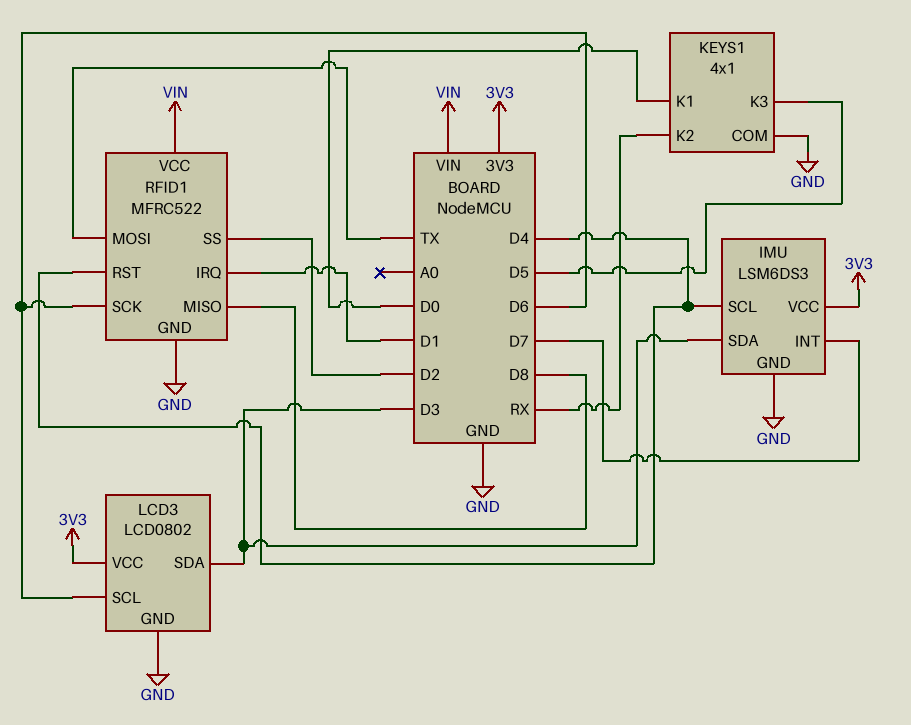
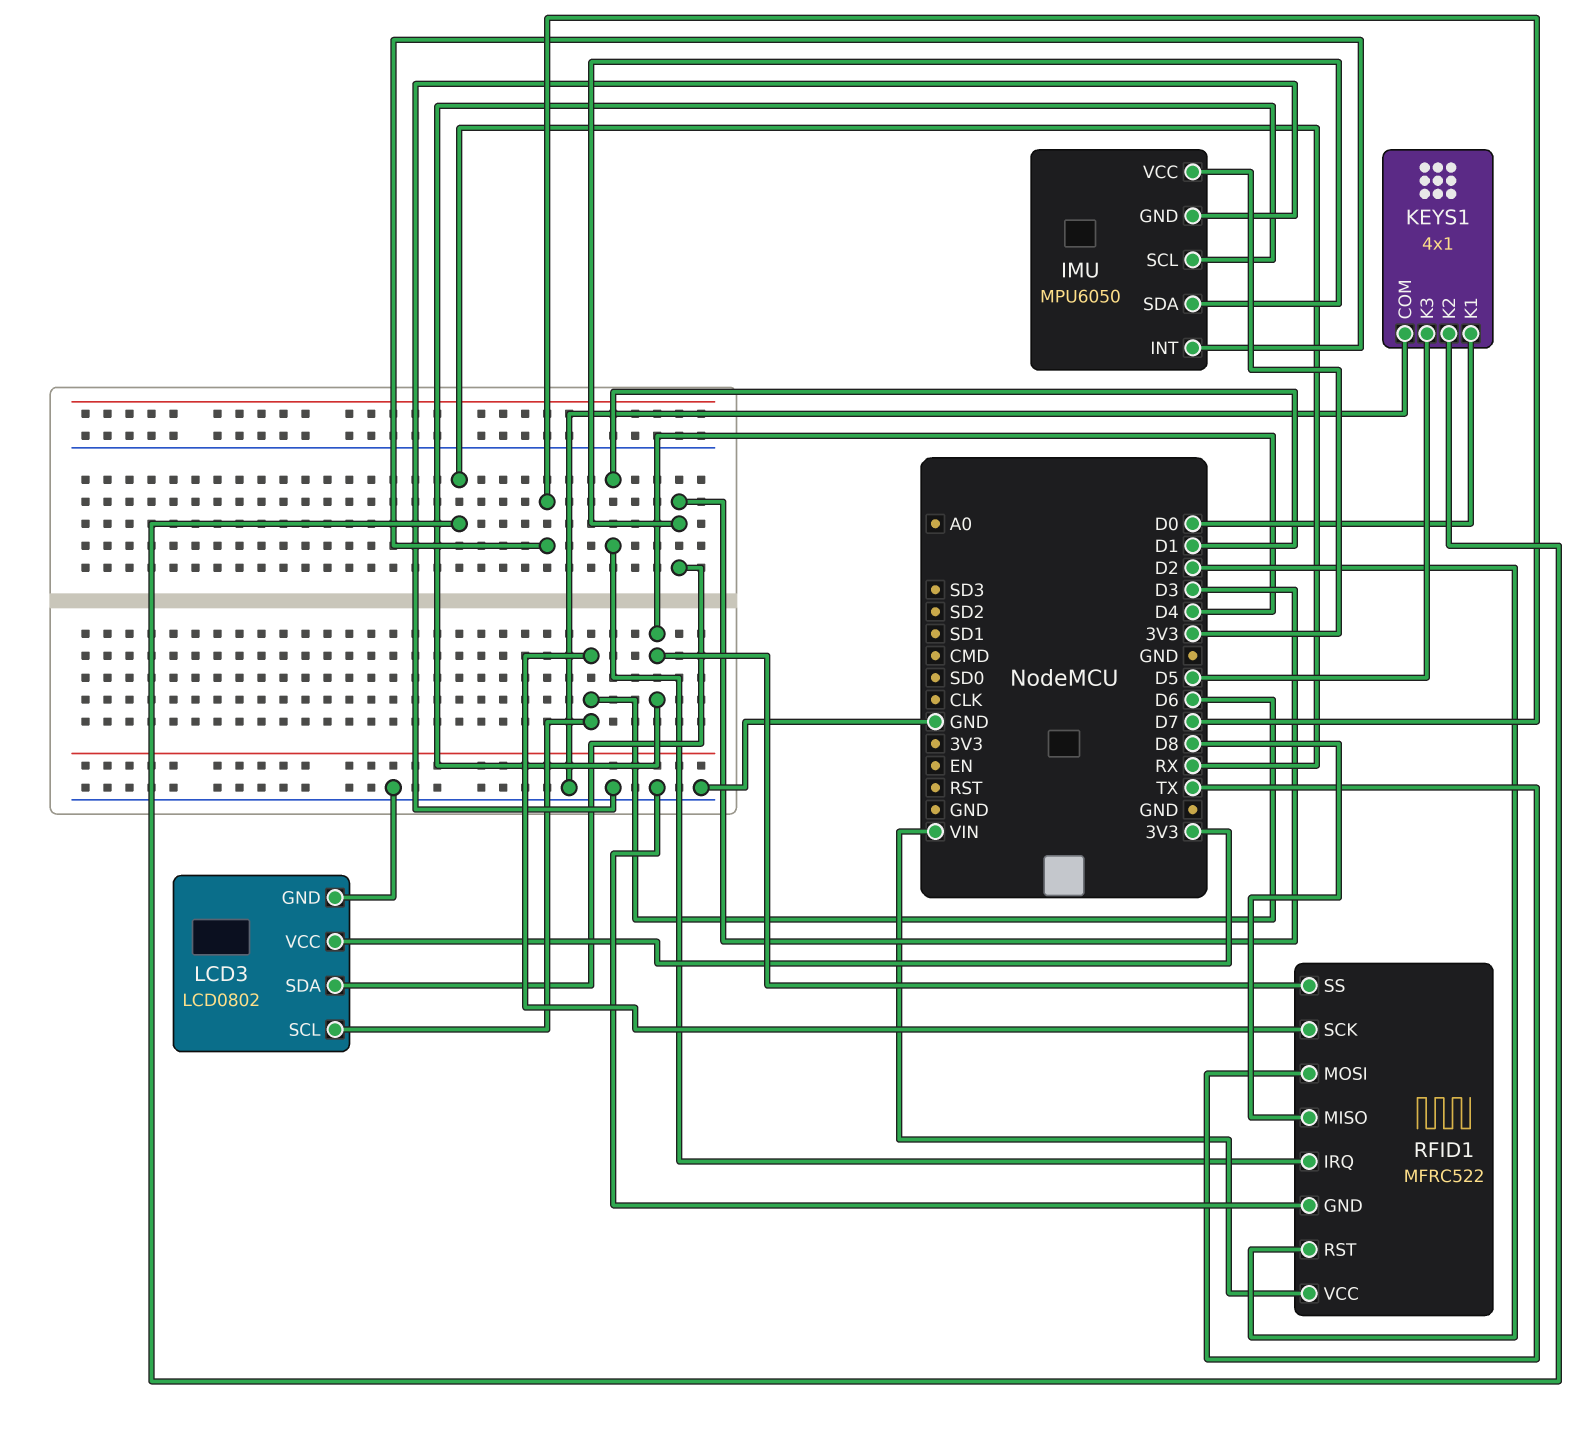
IMU: LSM6DS3 -> MPU6050
RFID1 pin RST: D4 -> D2
RFID1 pin SS: D2 -> D4

